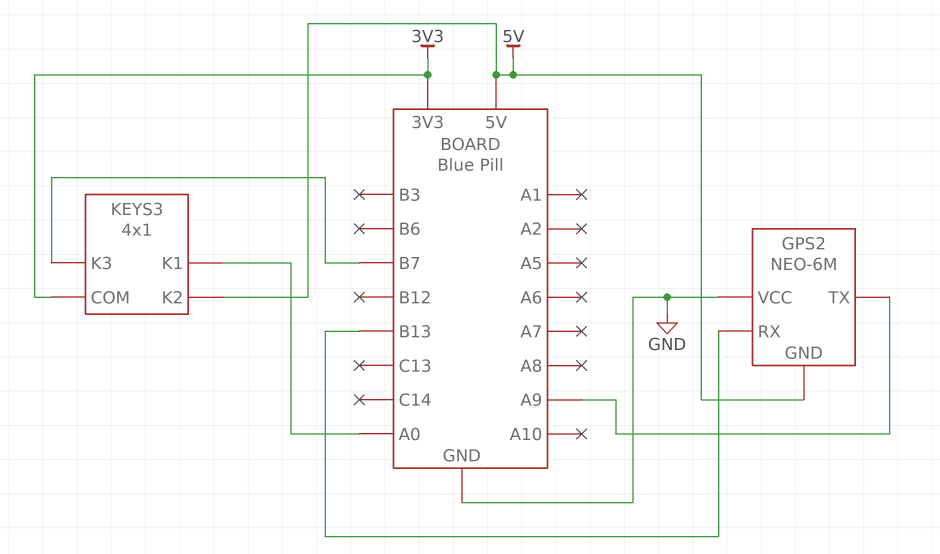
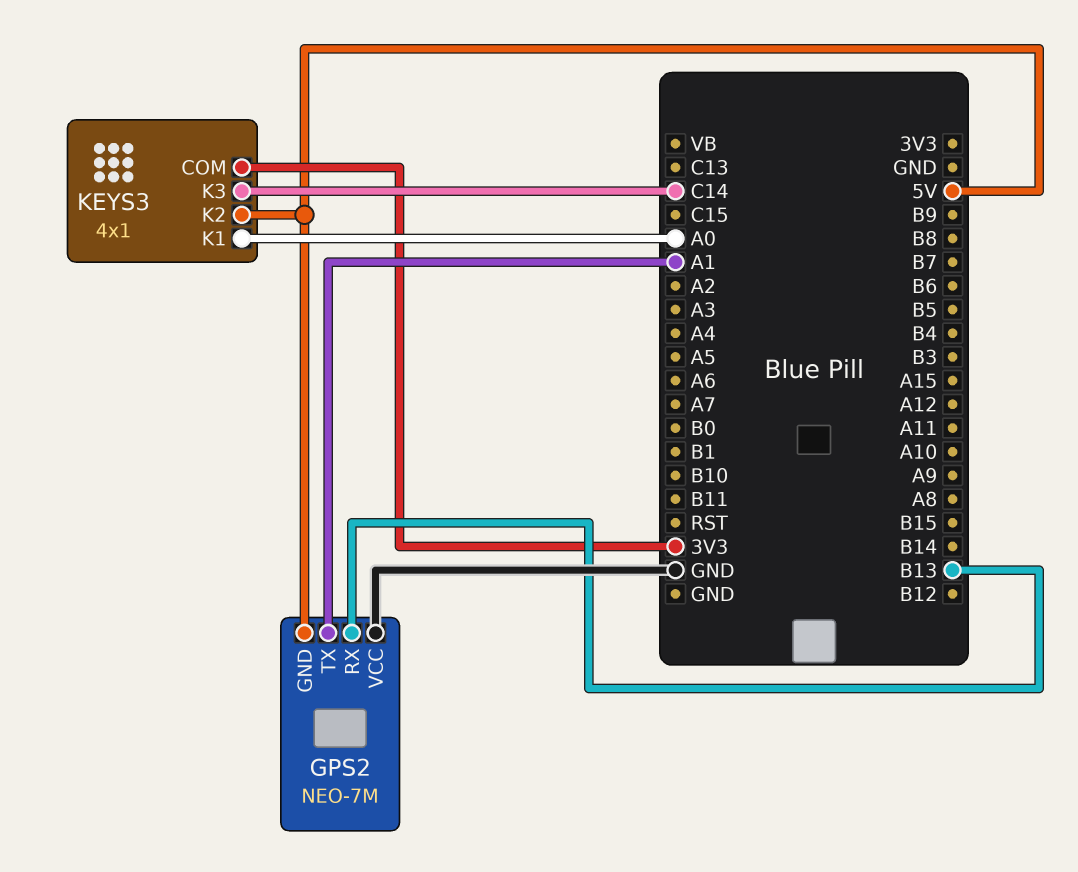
GPS2: NEO-6M -> NEO-7M
GPS2 pin TX: A9 -> A1
KEYS3 pin K3: B7 -> C14

